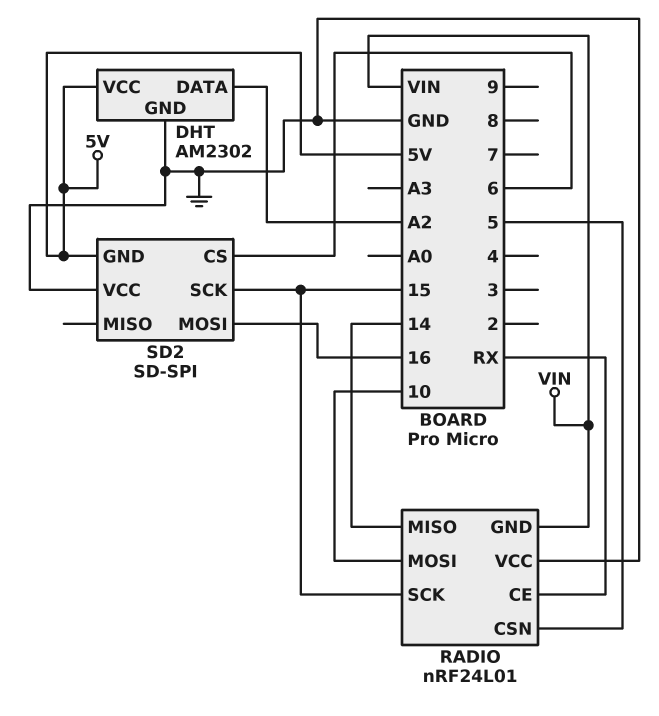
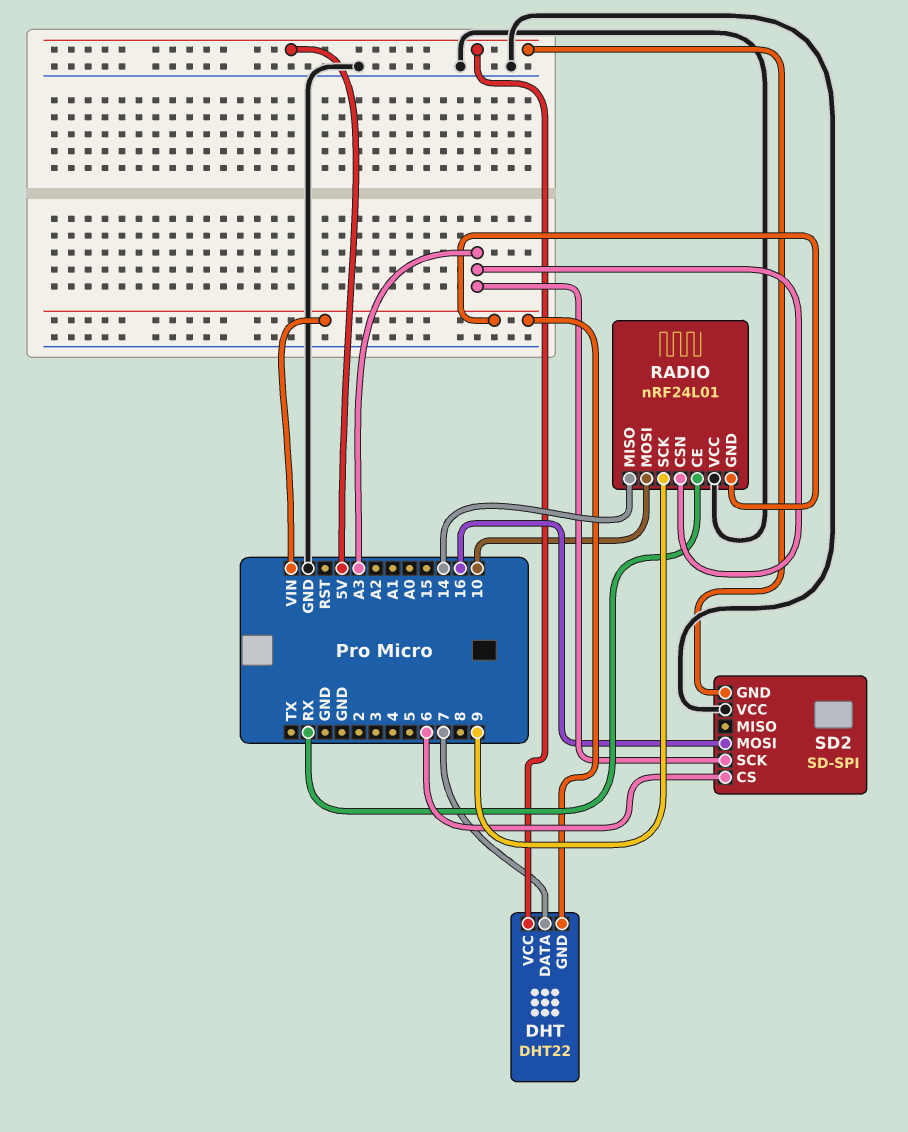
DHT: AM2302 -> DHT22
DHT pin DATA: A2 -> 7
DHT pin GND: GND -> VIN
RADIO pin CSN: 5 -> A3
RADIO pin SCK: 15 -> 9
SD2 pin SCK: 15 -> A3

